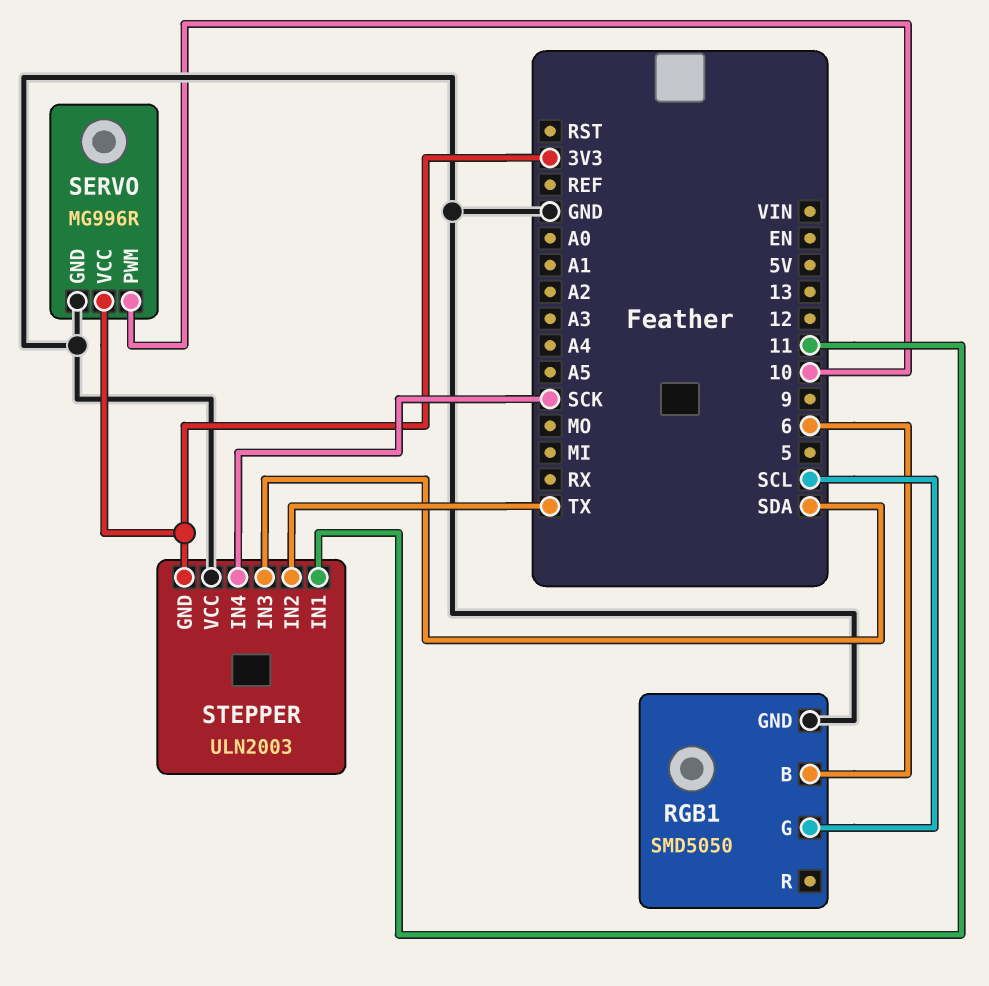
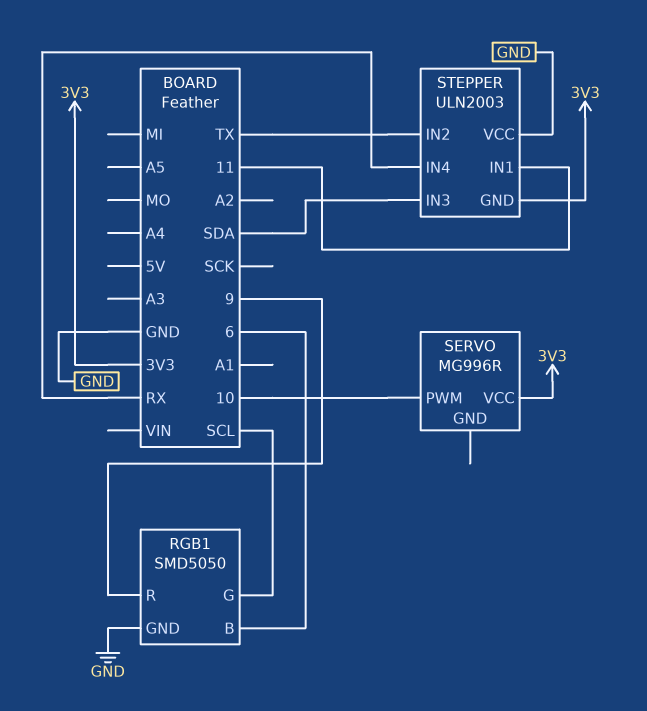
RGB1 pin R: none -> 9
SERVO pin GND: GND -> none
STEPPER pin IN4: SCK -> RX

